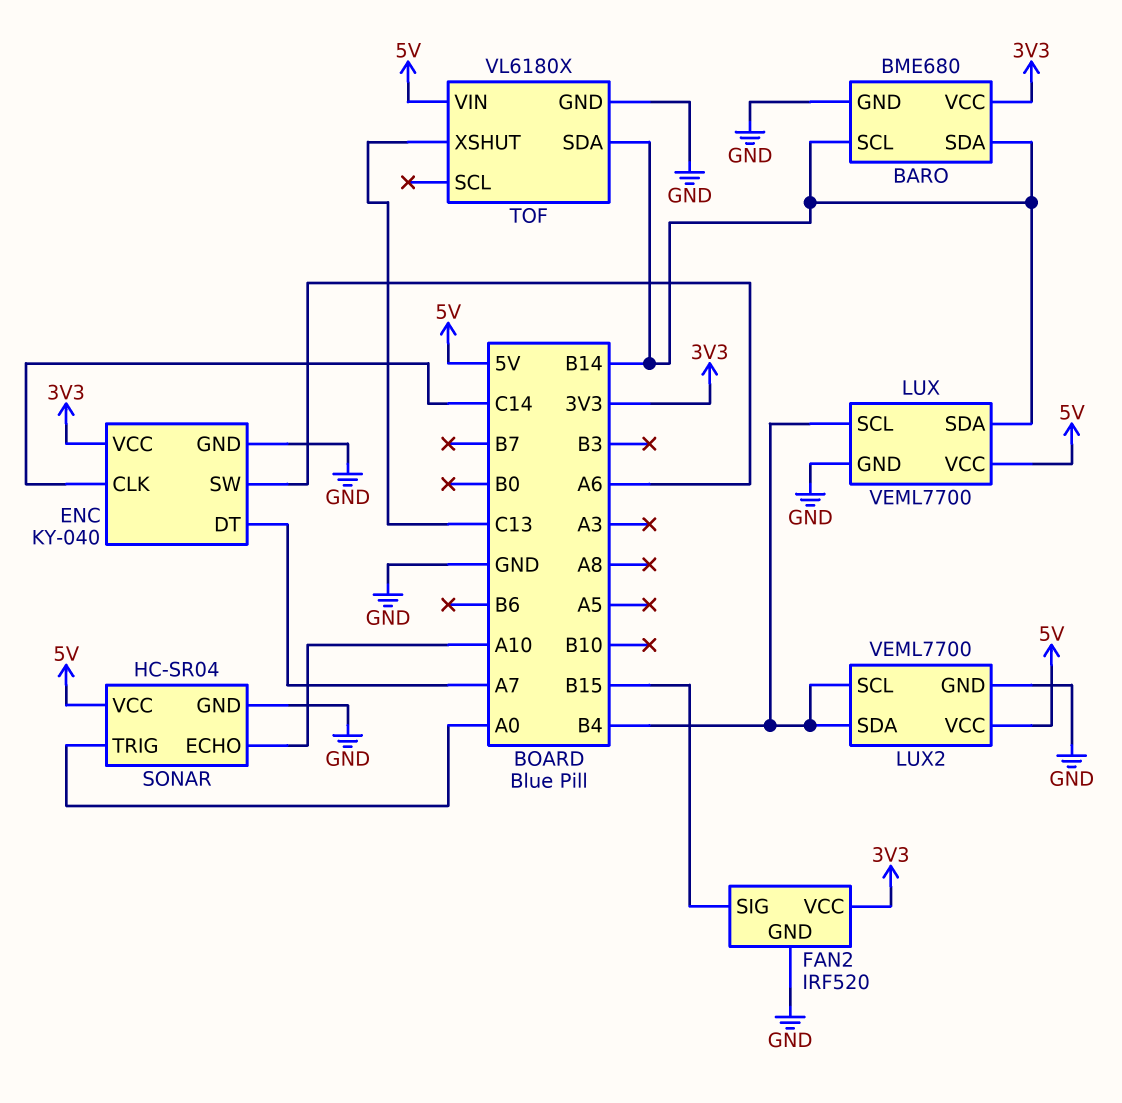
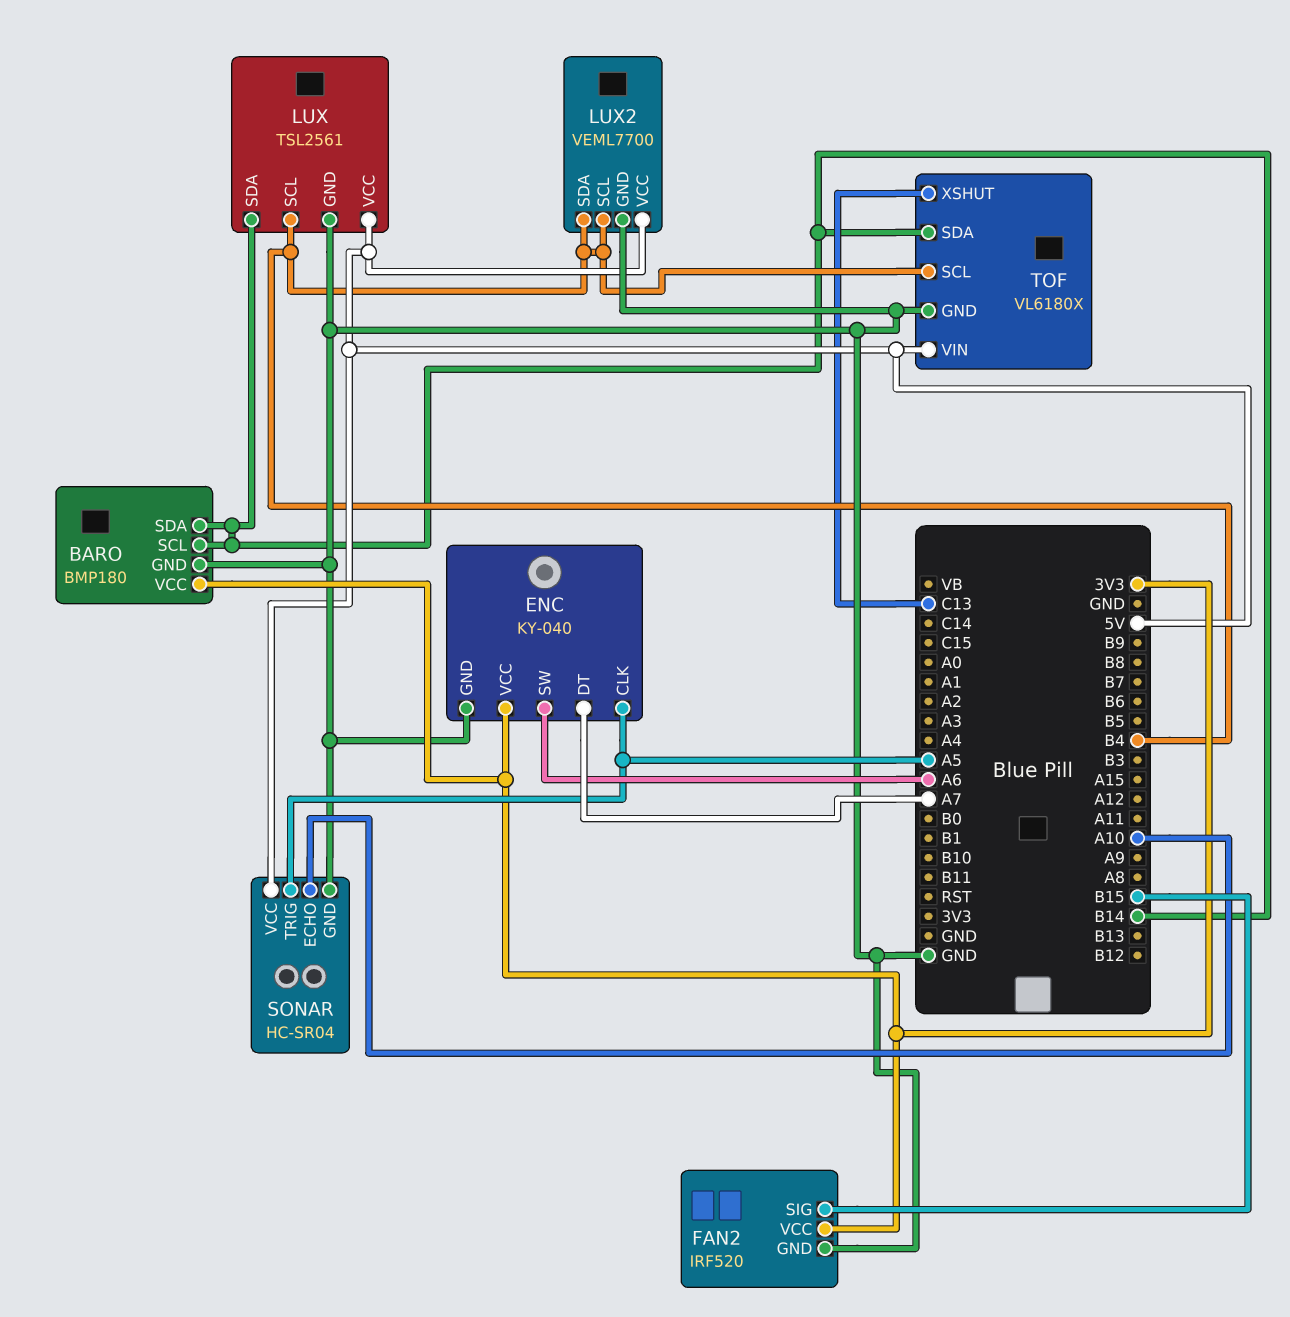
BARO: BME680 -> BMP180
ENC pin CLK: C14 -> A5
LUX: VEML7700 -> TSL2561
SONAR pin TRIG: A0 -> A5
TOF pin SCL: none -> B4

